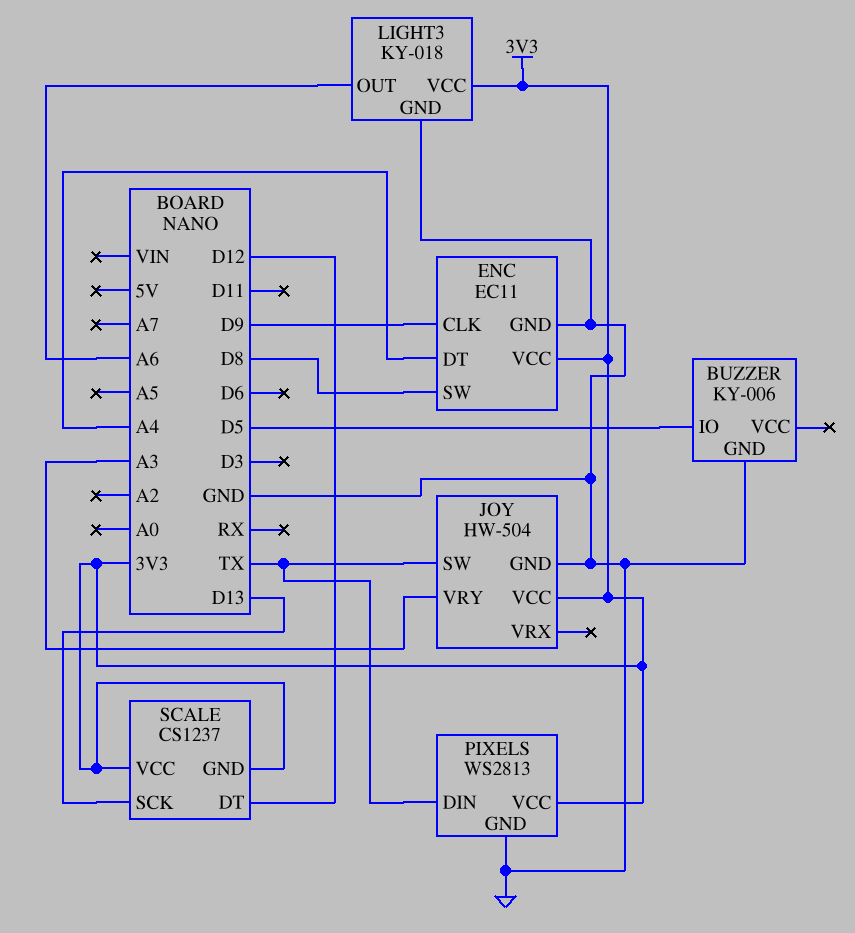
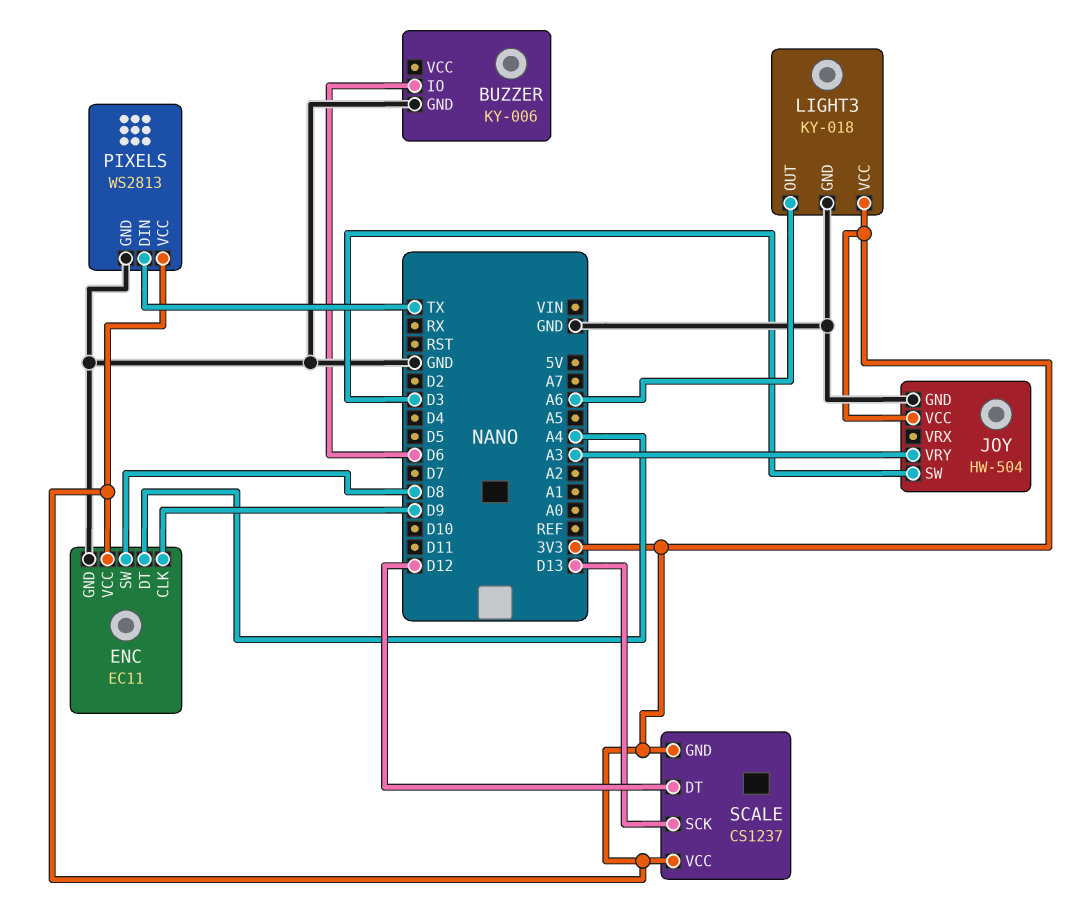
BUZZER pin IO: D5 -> D6
JOY pin SW: TX -> D3

